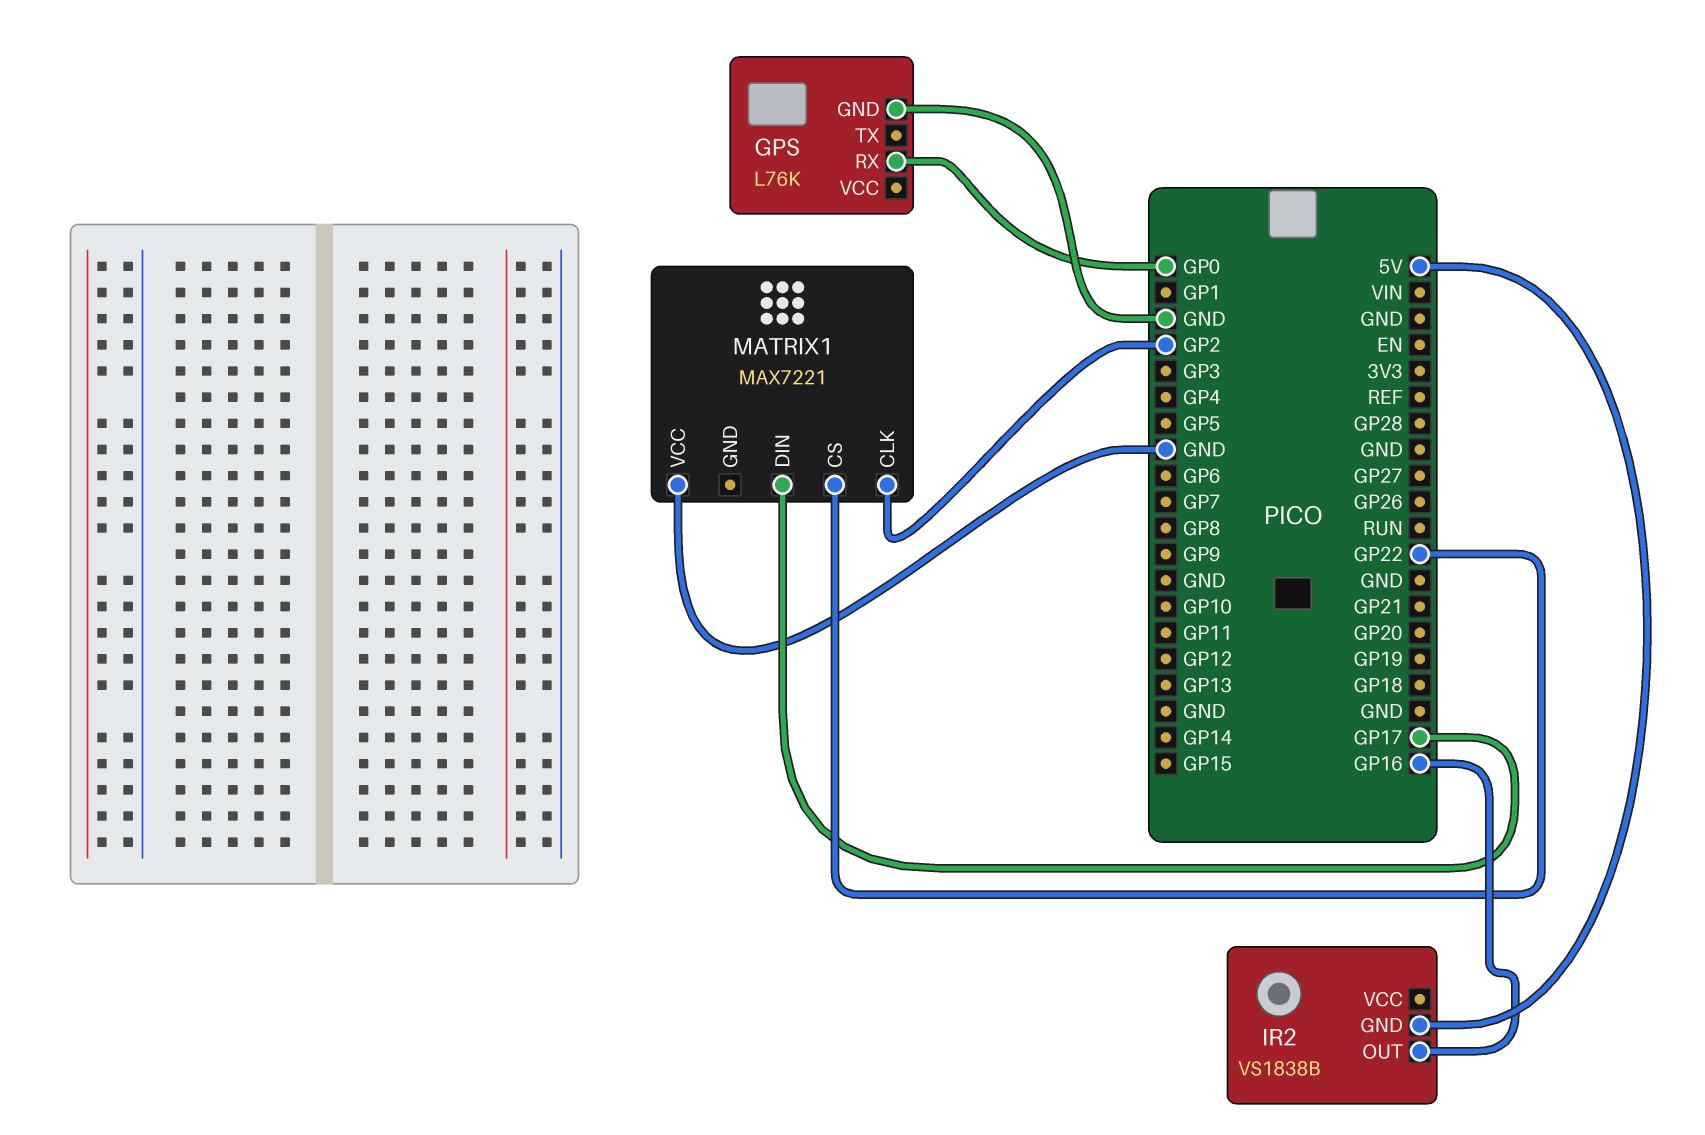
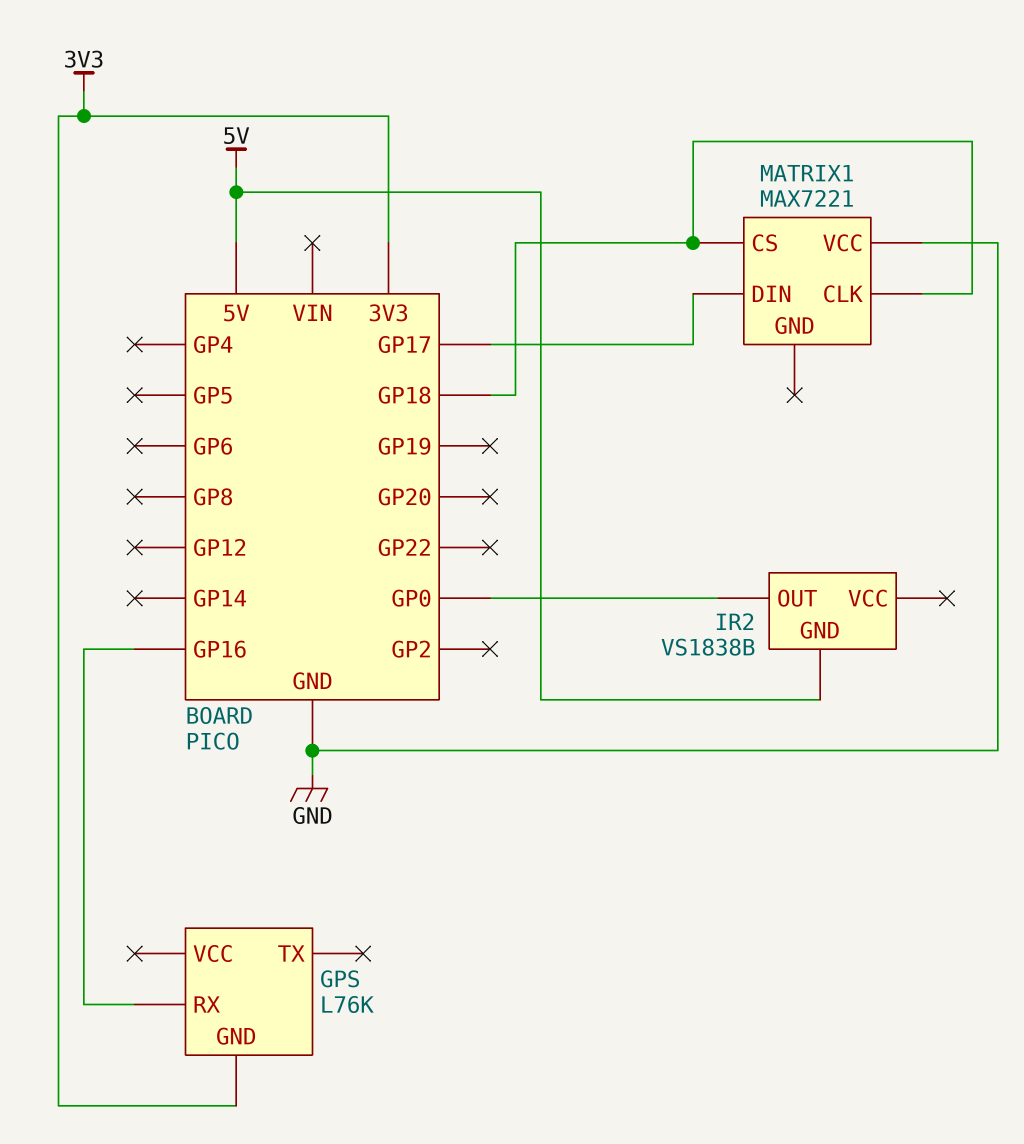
GPS pin GND: GND -> 3V3
GPS pin RX: GP0 -> GP16
IR2 pin OUT: GP16 -> GP0
MATRIX1 pin CLK: GP2 -> GP18
MATRIX1 pin CS: GP22 -> GP18

